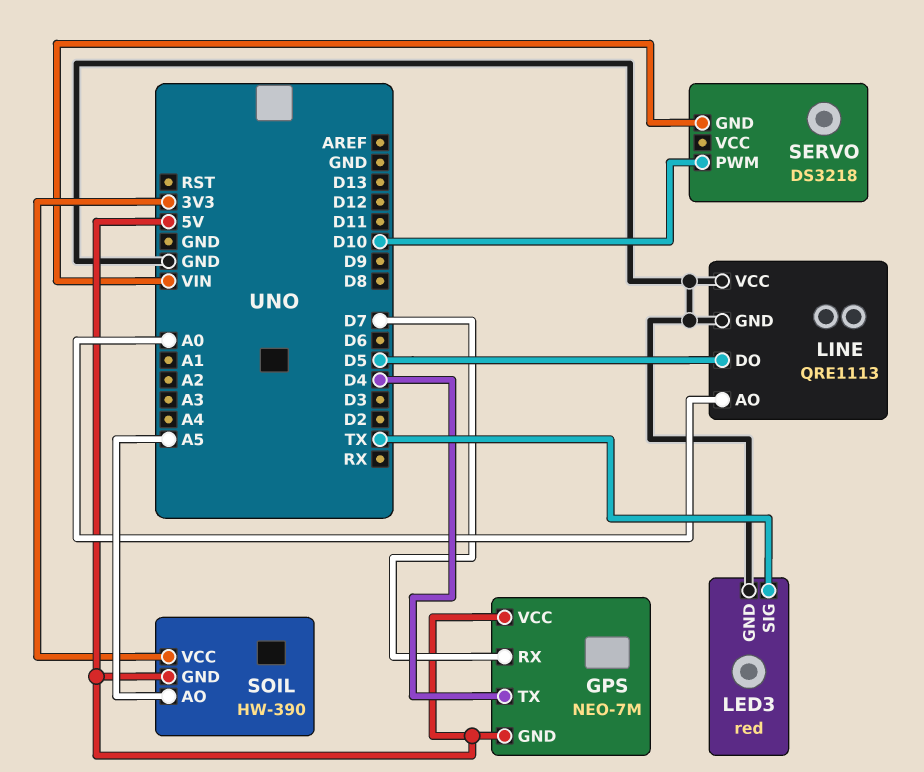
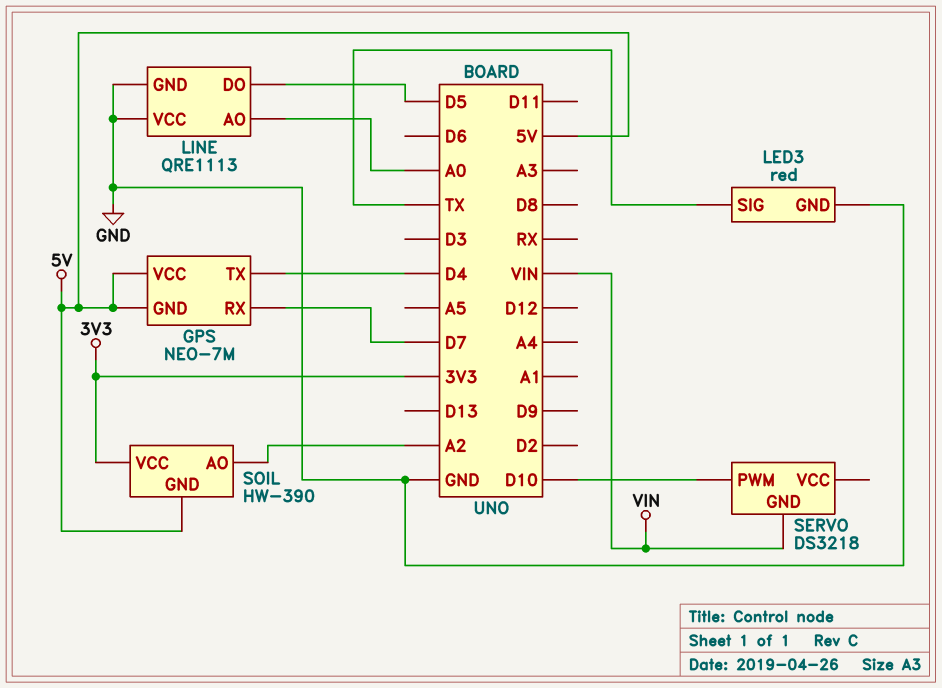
SOIL pin AO: A5 -> A2

